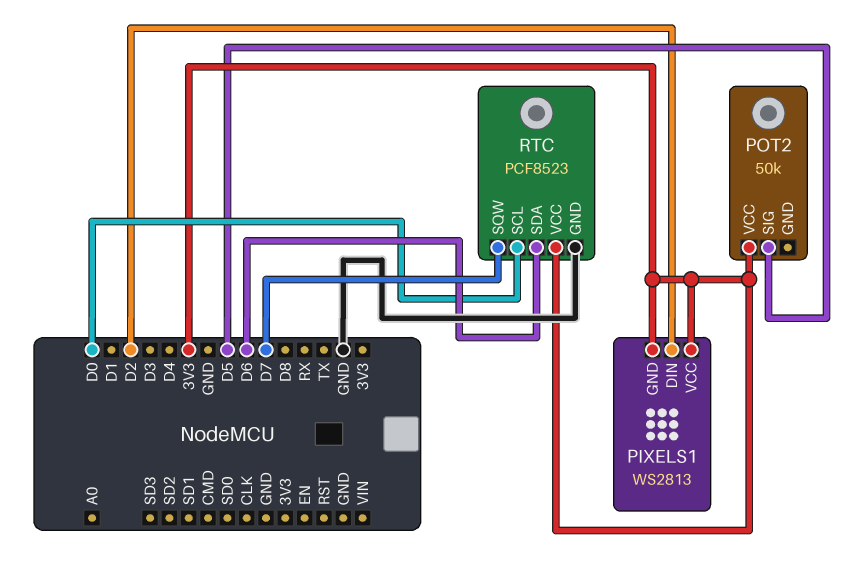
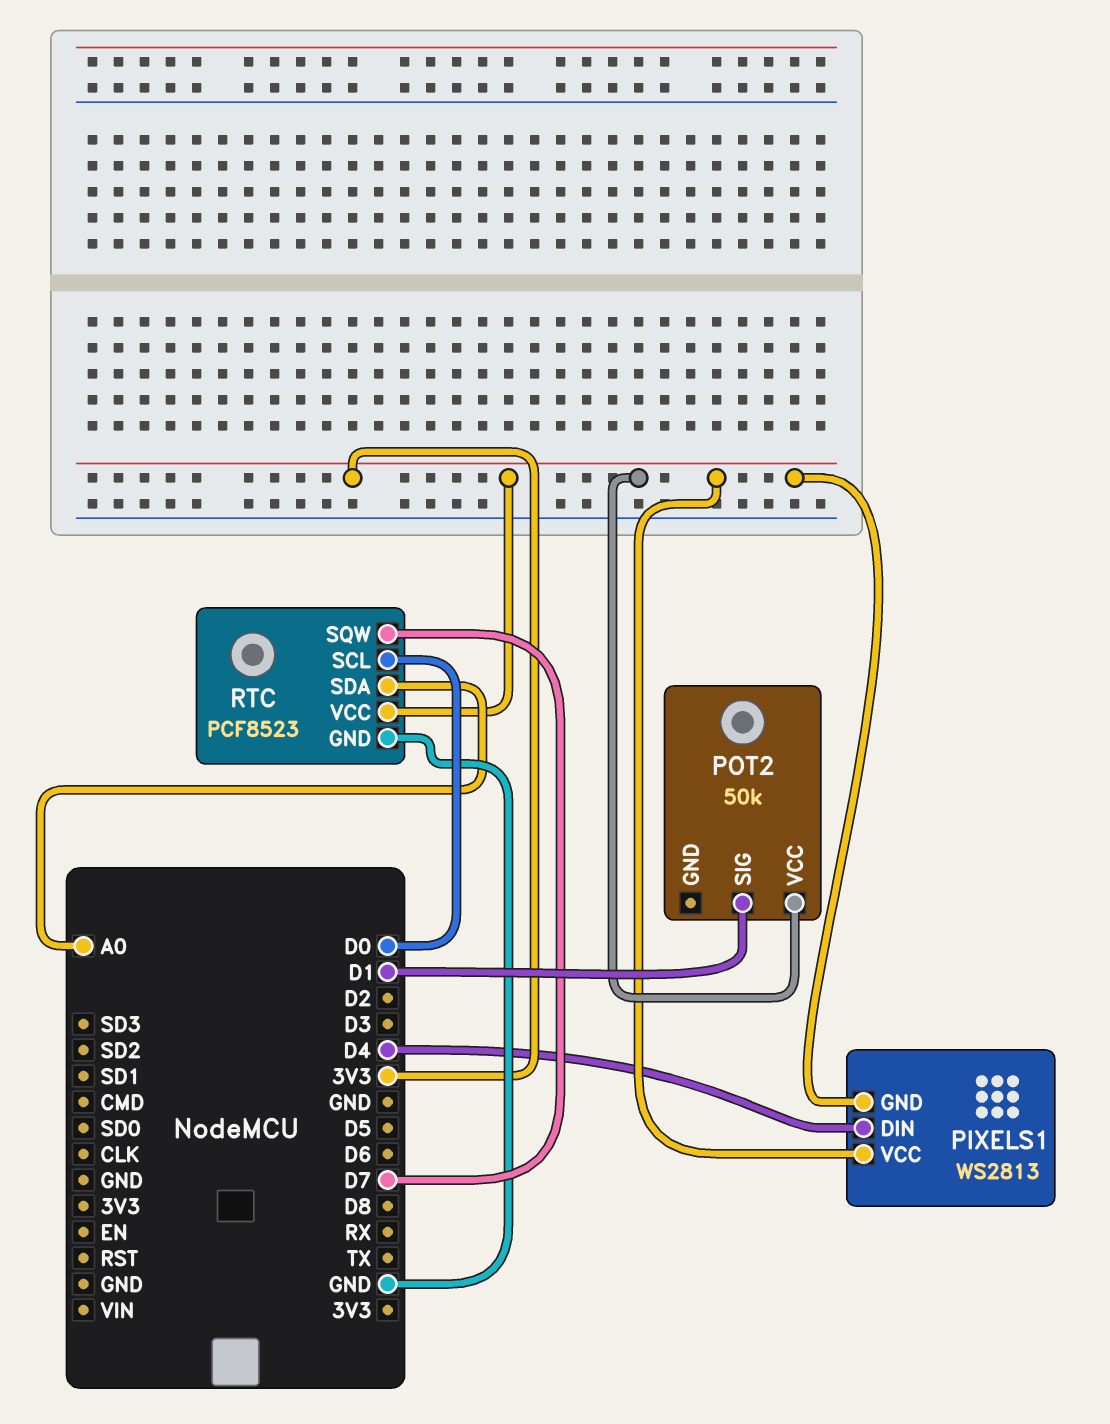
PIXELS1 pin DIN: D2 -> D4
POT2 pin SIG: D5 -> D1
RTC pin SDA: D6 -> A0

